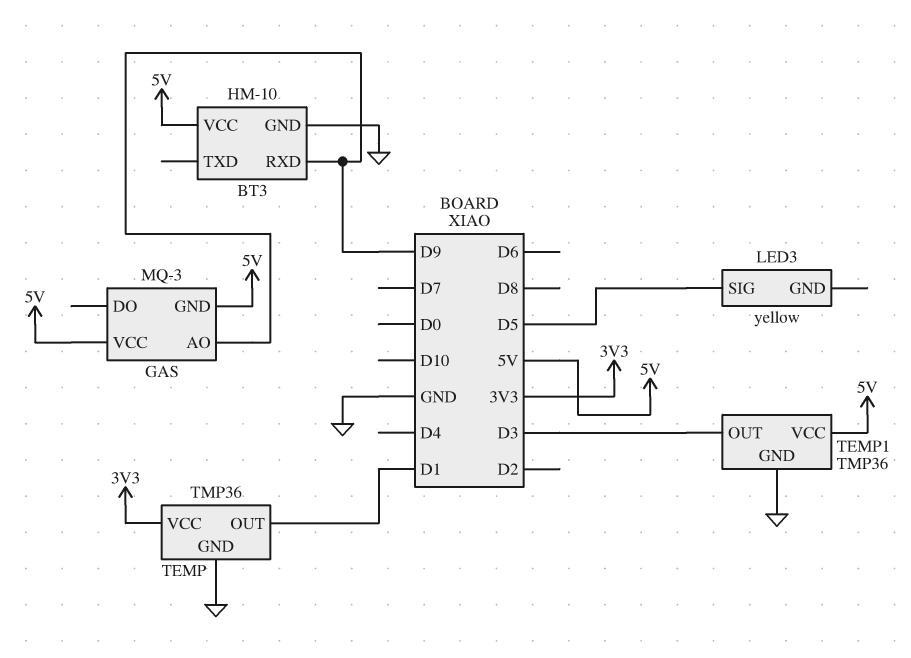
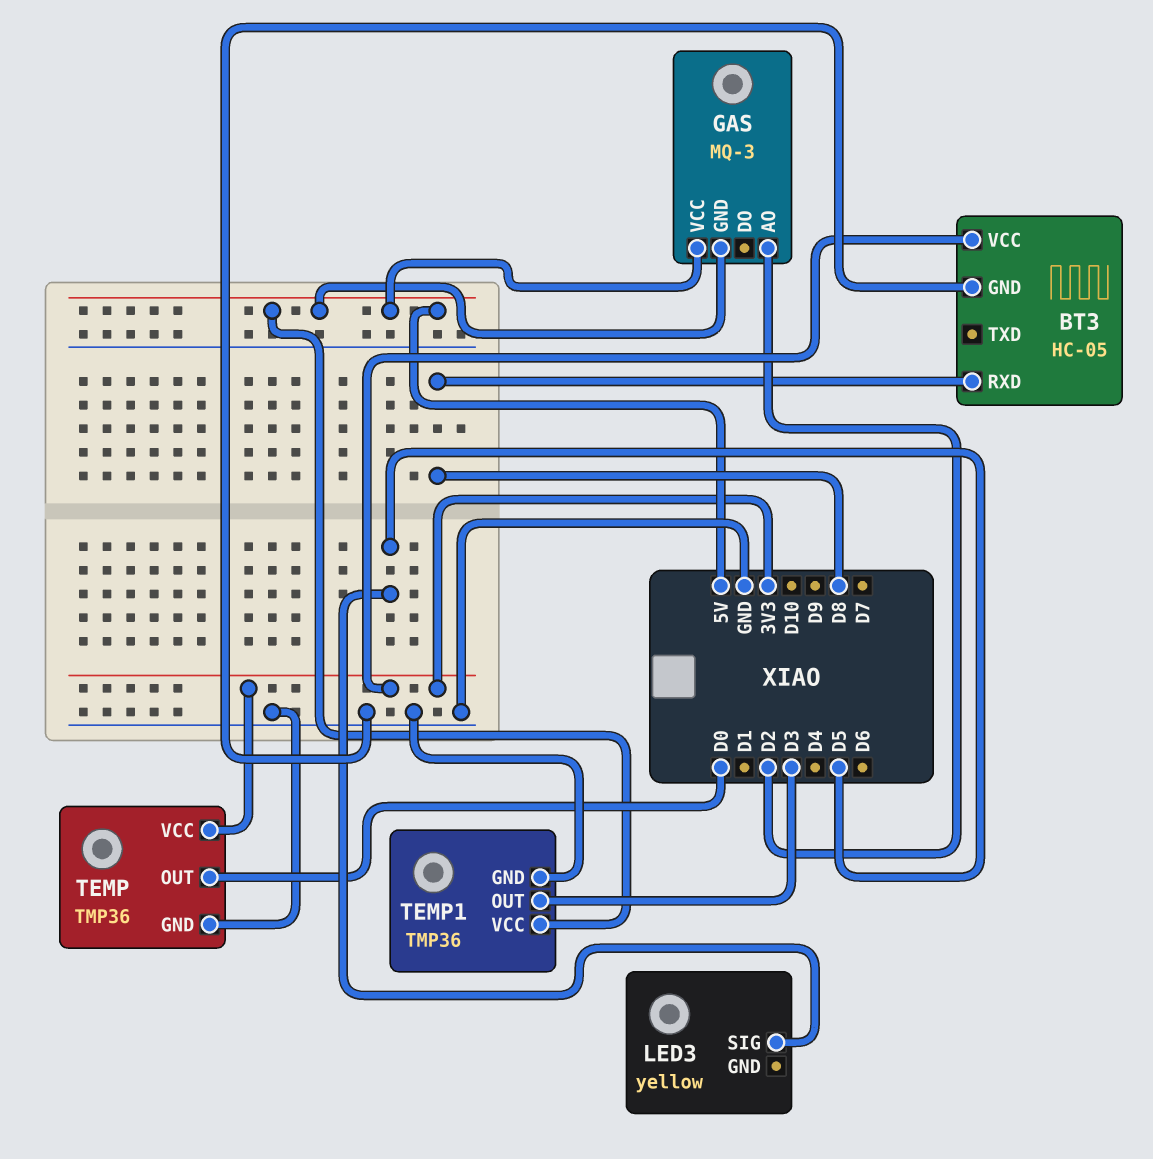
BT3: HM-10 -> HC-05
BT3 pin RXD: D9 -> D8
BT3 pin VCC: 5V -> 3V3
GAS pin AO: D9 -> D2
TEMP pin OUT: D1 -> D0

